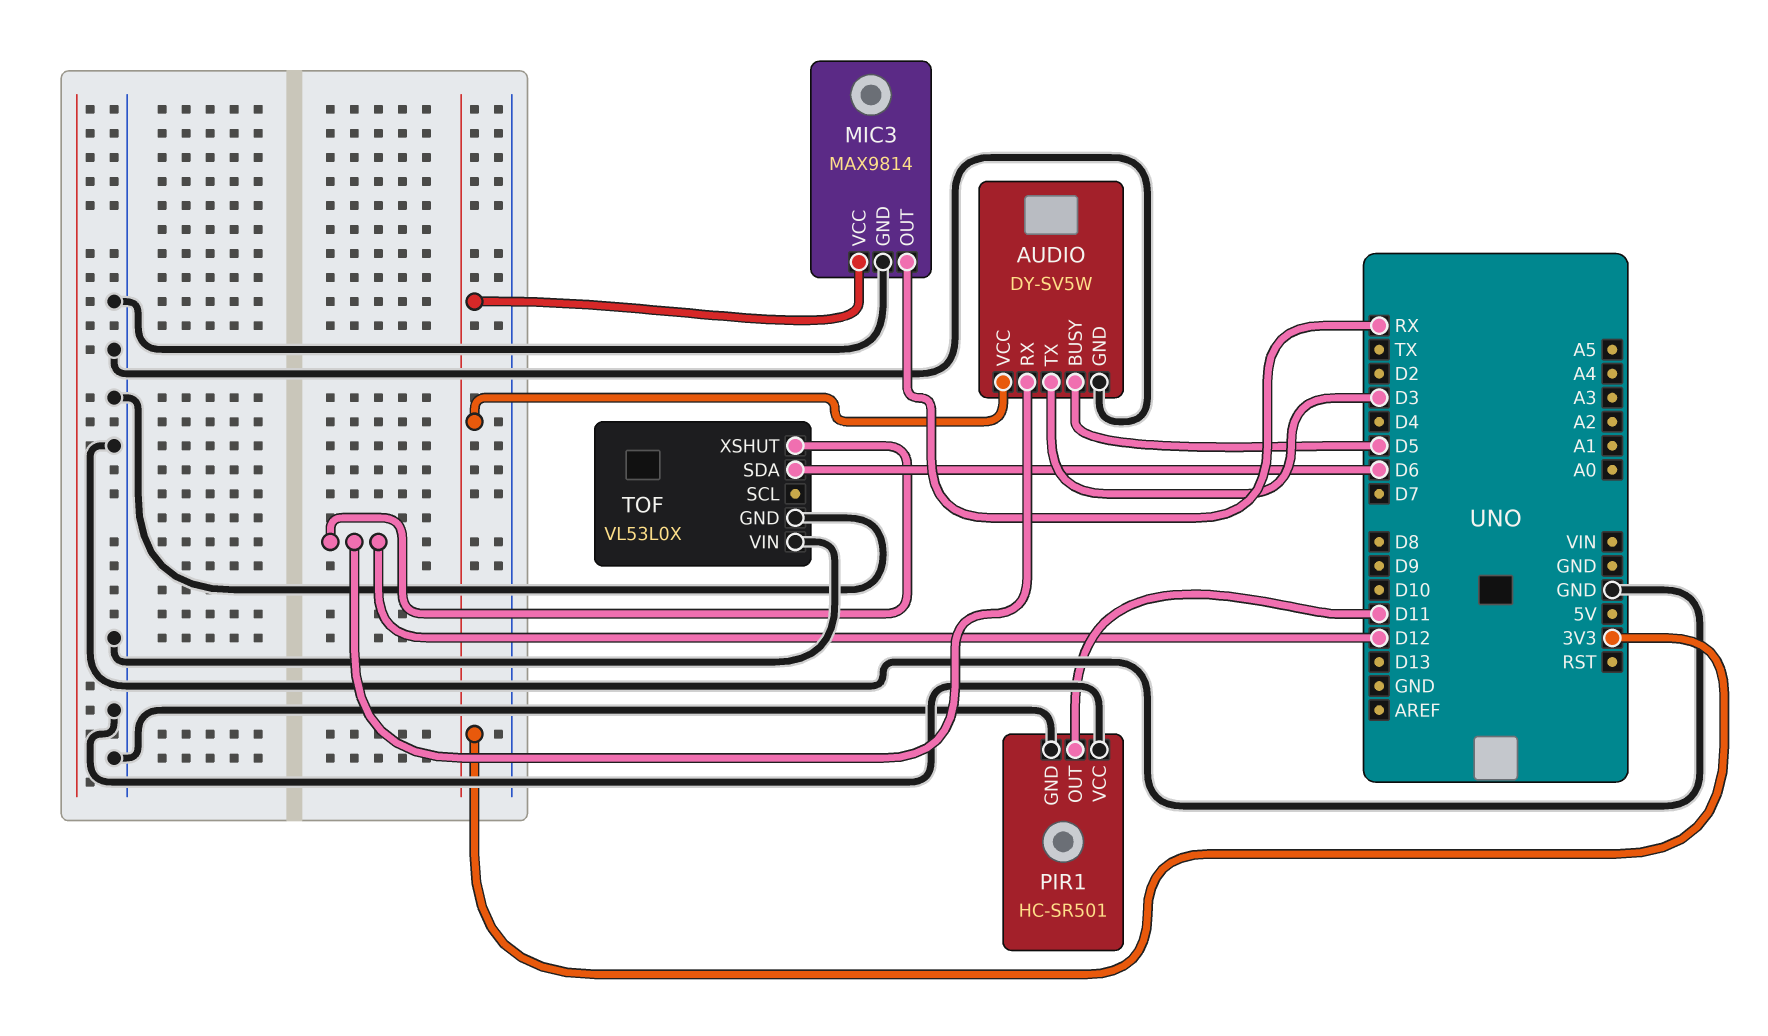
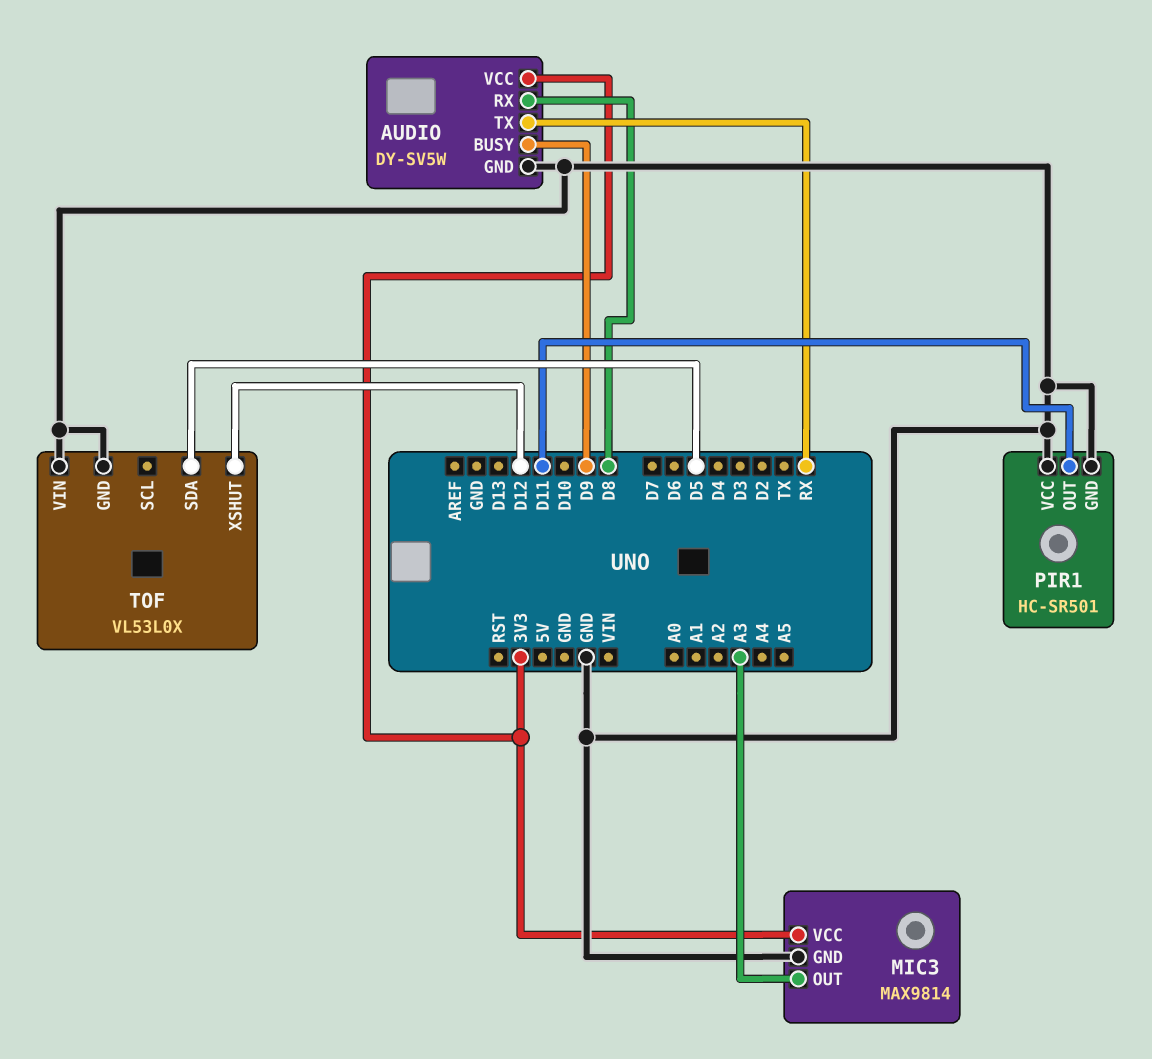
AUDIO pin BUSY: D5 -> D9
AUDIO pin RX: D12 -> D8
AUDIO pin TX: D3 -> RX
MIC3 pin OUT: RX -> A3
TOF pin SDA: D6 -> D5

